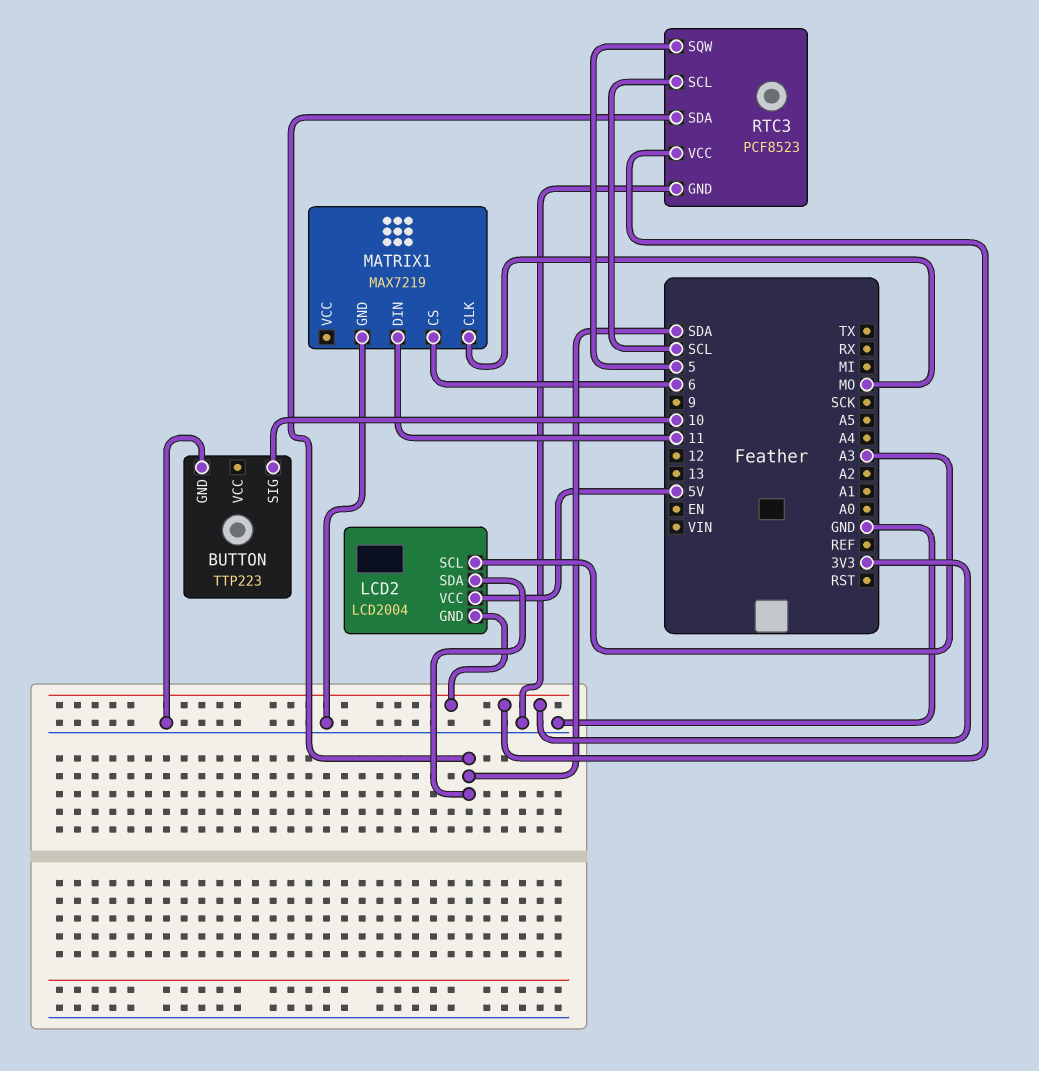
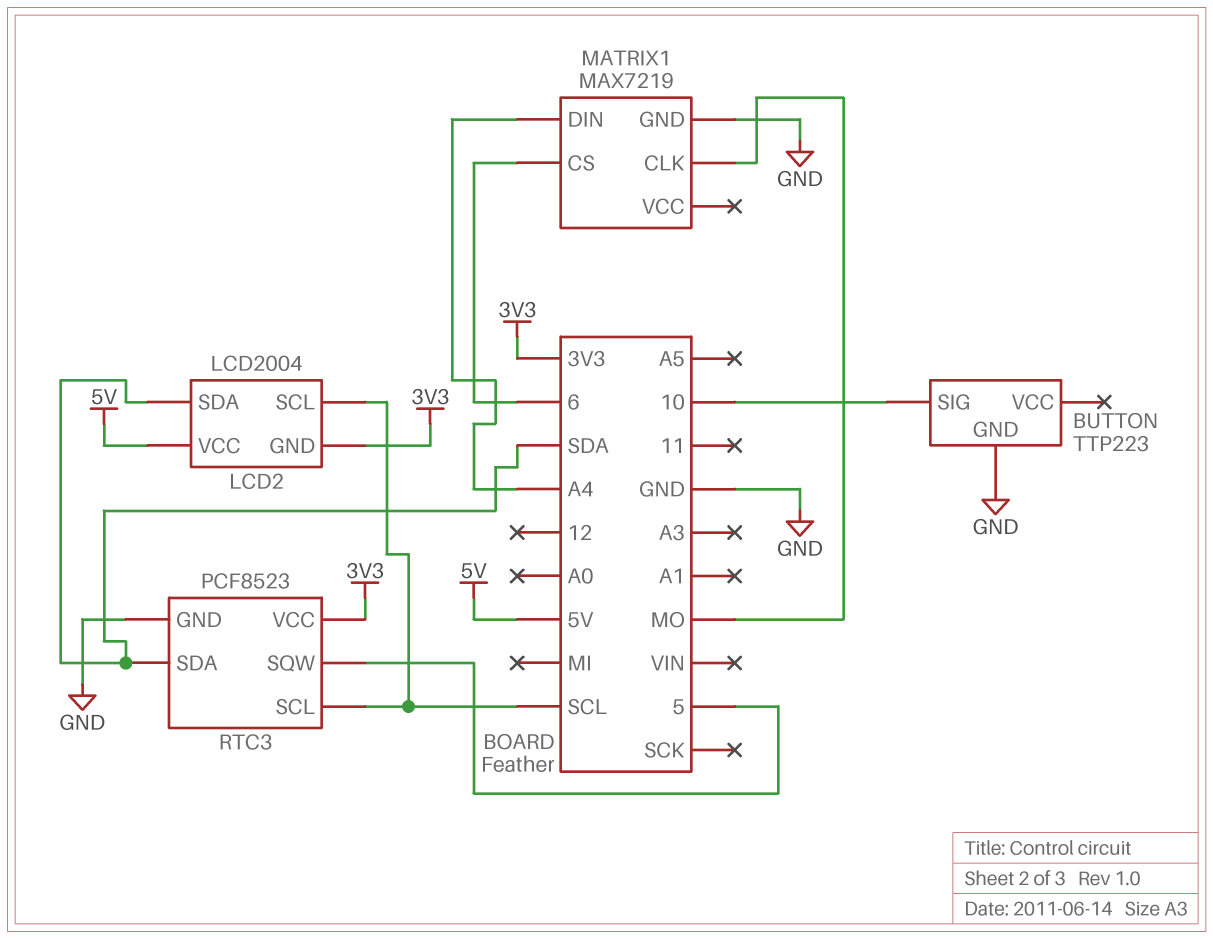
LCD2 pin SCL: A3 -> SCL
MATRIX1 pin DIN: 11 -> A4

